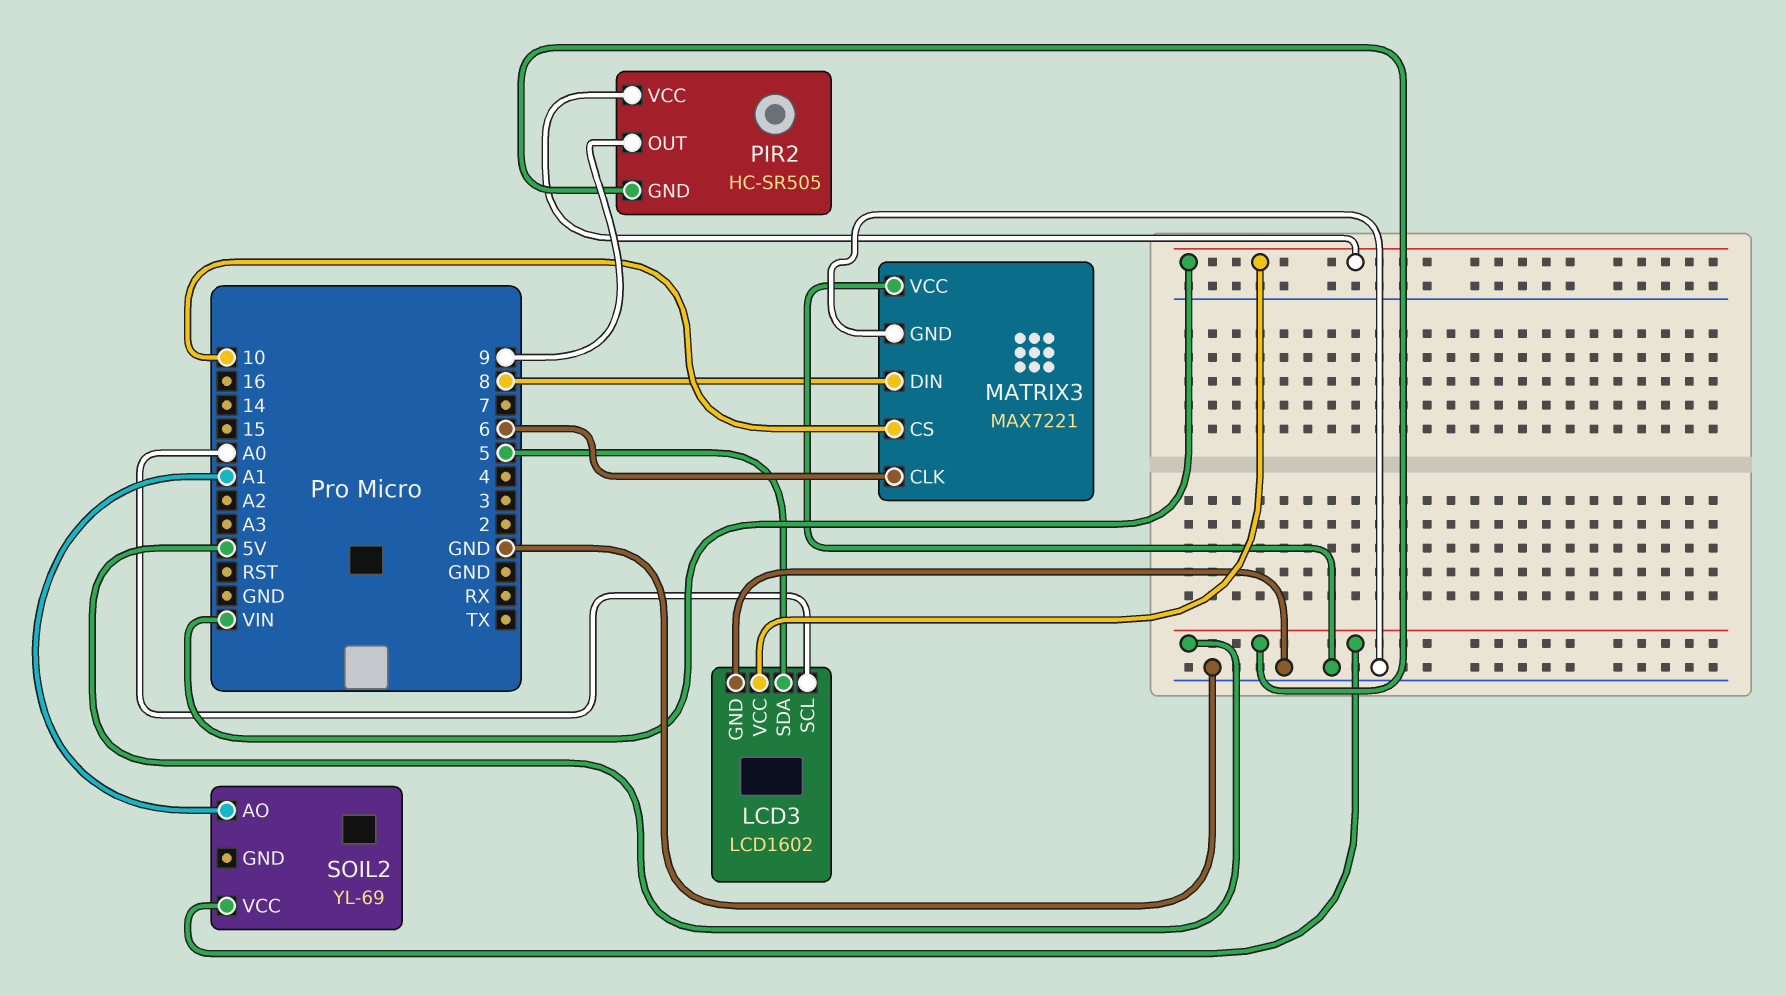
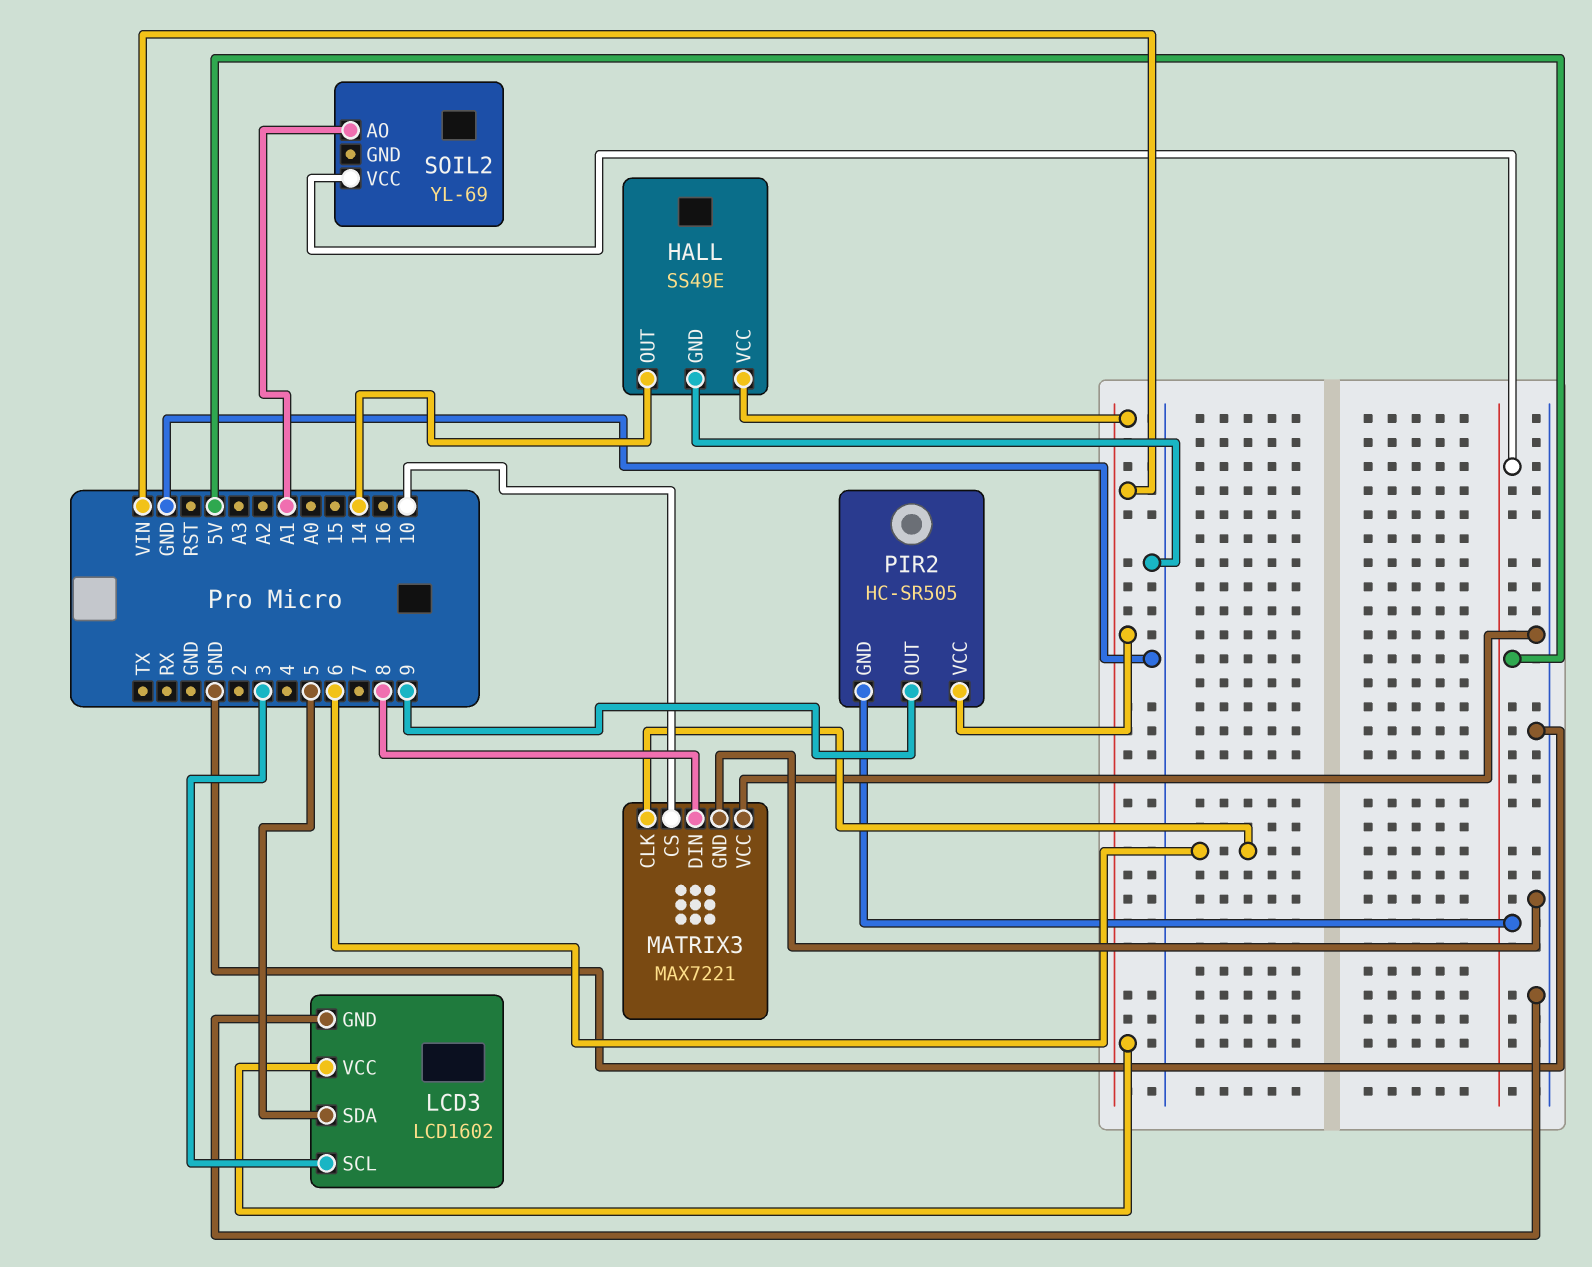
HALL: none -> SS49E
HALL pin GND: none -> GND
HALL pin OUT: none -> 14
HALL pin VCC: none -> VIN
LCD3 pin SCL: A0 -> 3

